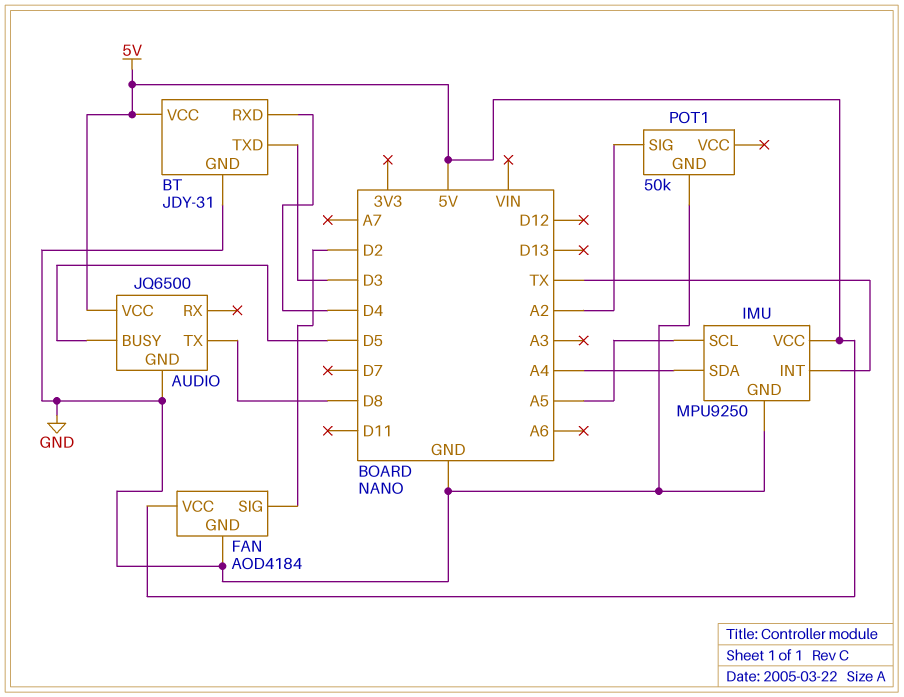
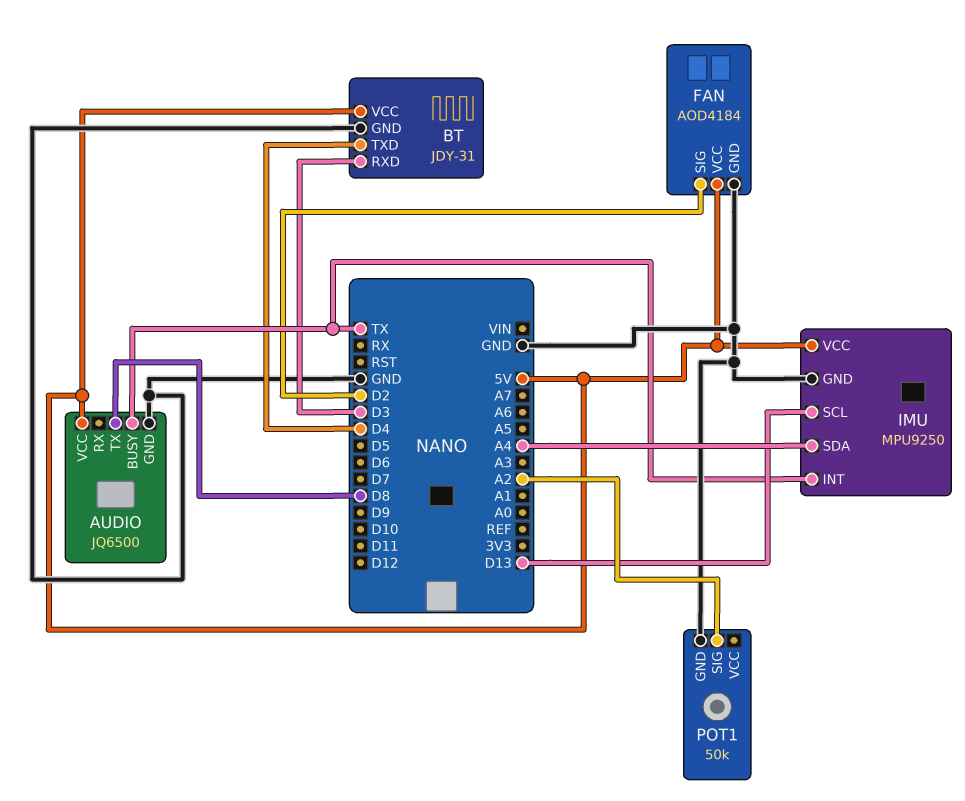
AUDIO pin BUSY: D5 -> TX
BT pin RXD: D4 -> D3
BT pin TXD: D3 -> D4
IMU pin SCL: A5 -> D13

